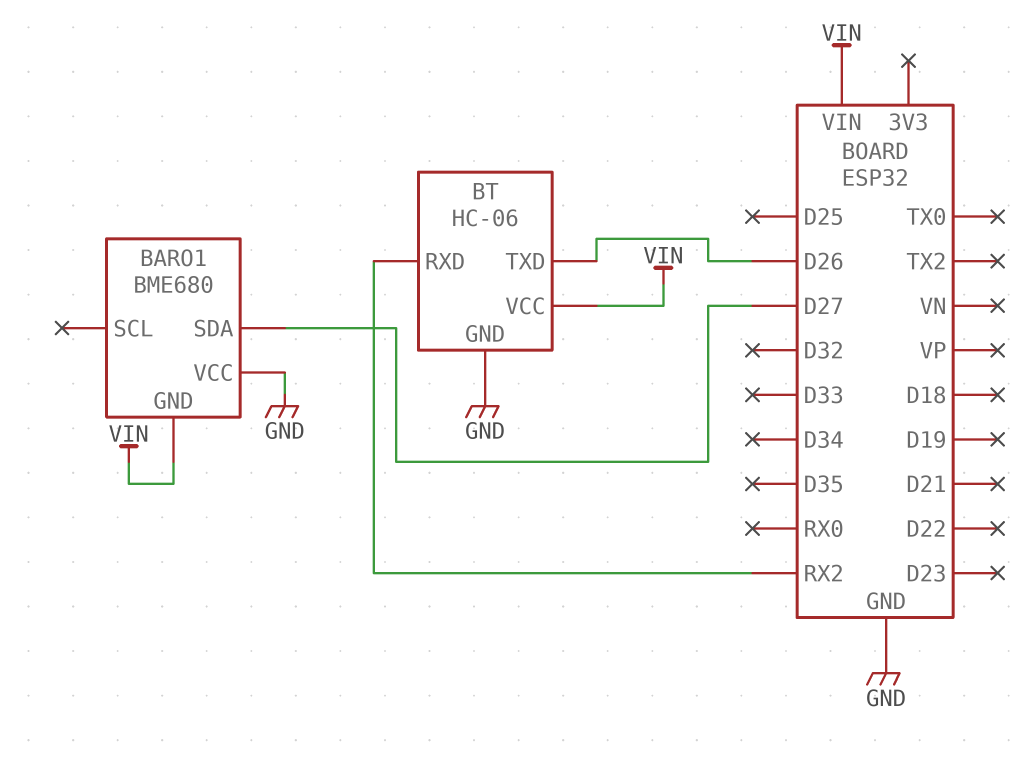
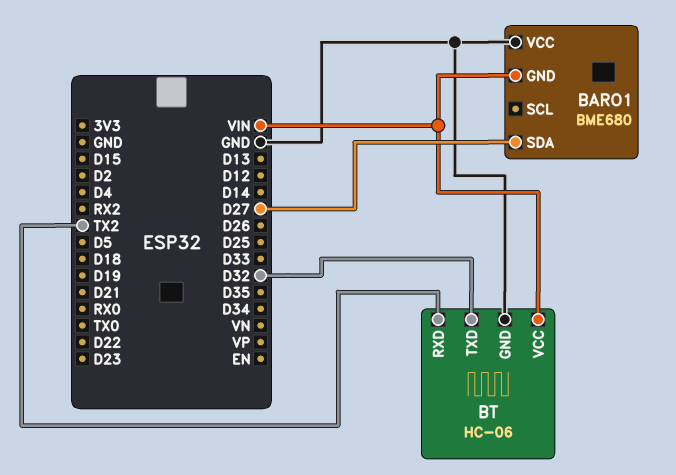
BT pin RXD: RX2 -> TX2
BT pin TXD: D26 -> D32

